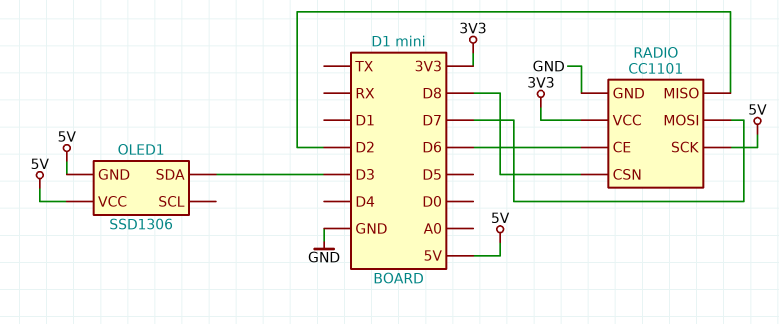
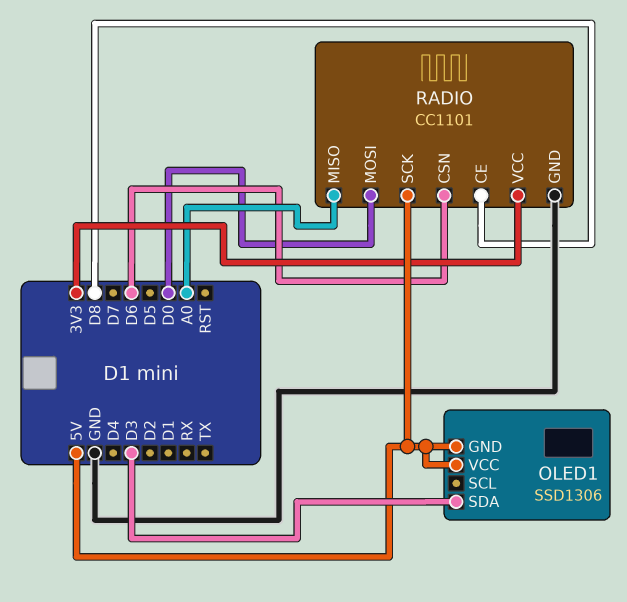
RADIO pin CE: D6 -> D8
RADIO pin CSN: D8 -> D6
RADIO pin MISO: D2 -> A0
RADIO pin MOSI: D7 -> D0

